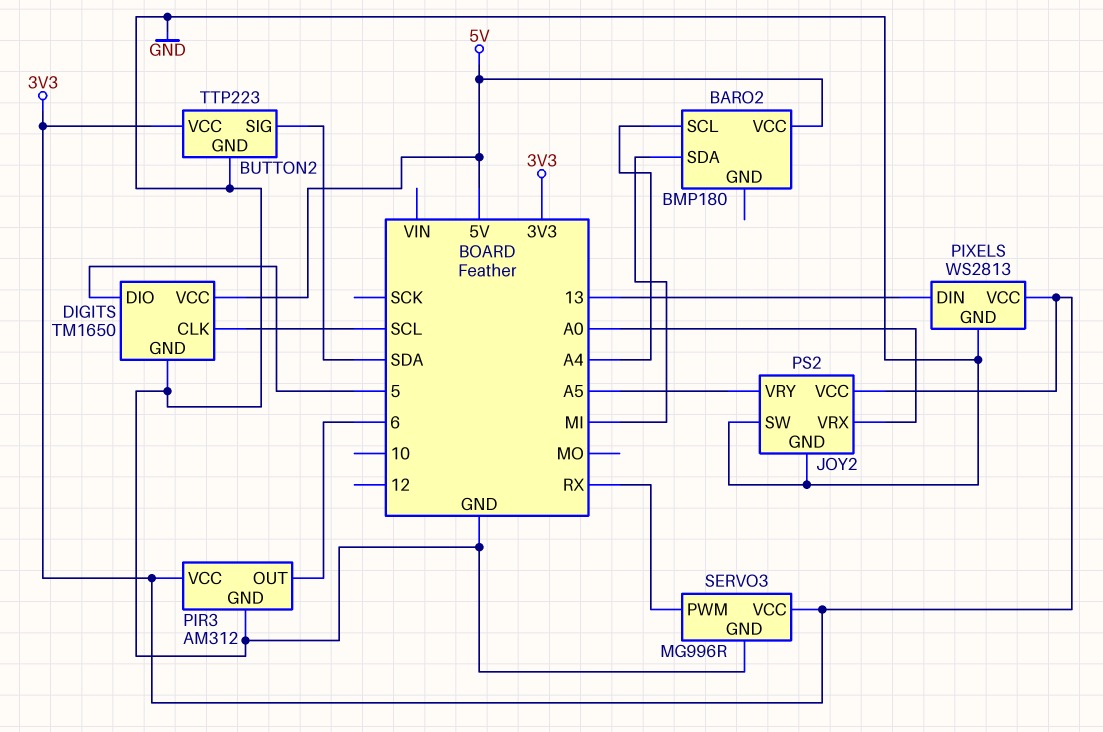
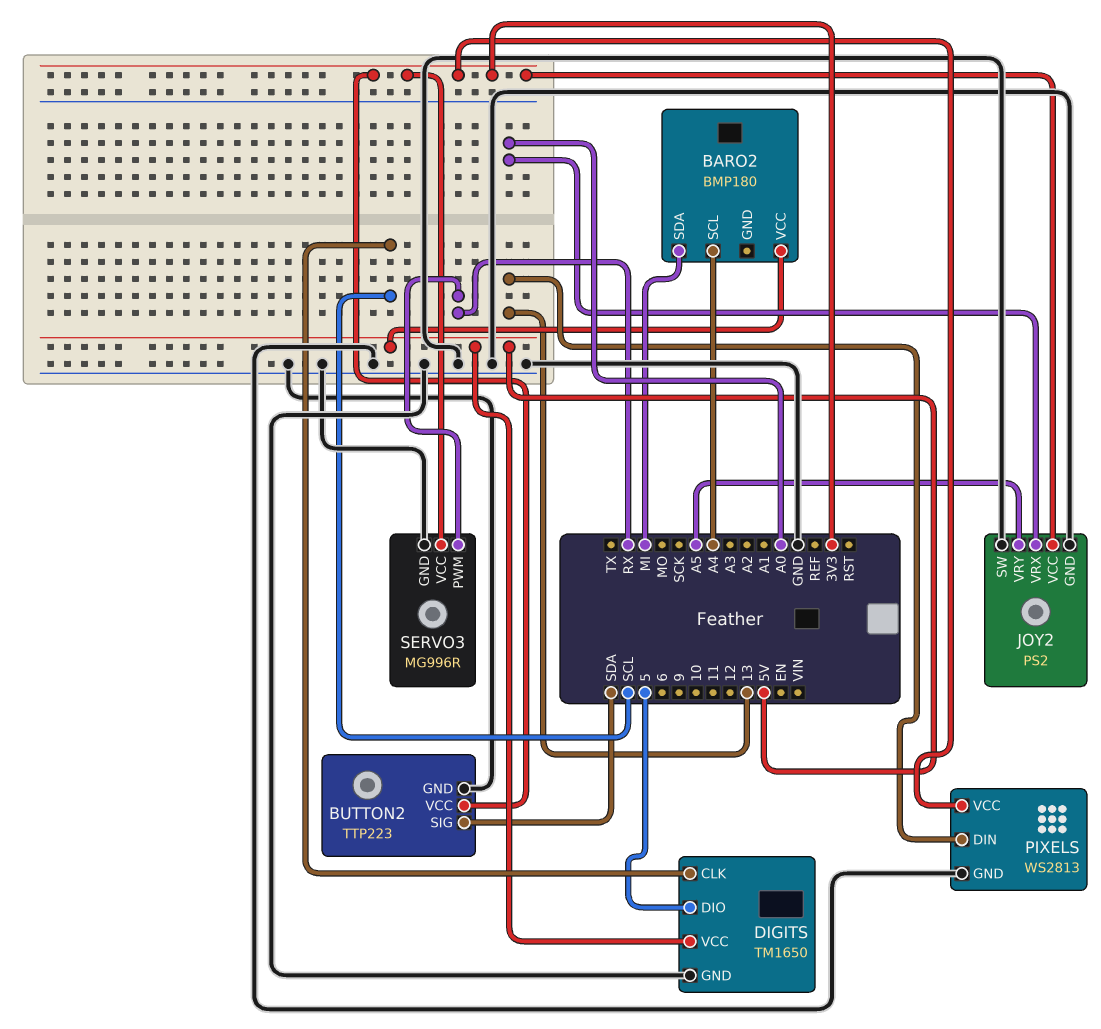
PIR3: AM312 -> none
PIR3 pin GND: GND -> none
PIR3 pin OUT: 6 -> none
PIR3 pin VCC: 3V3 -> none

